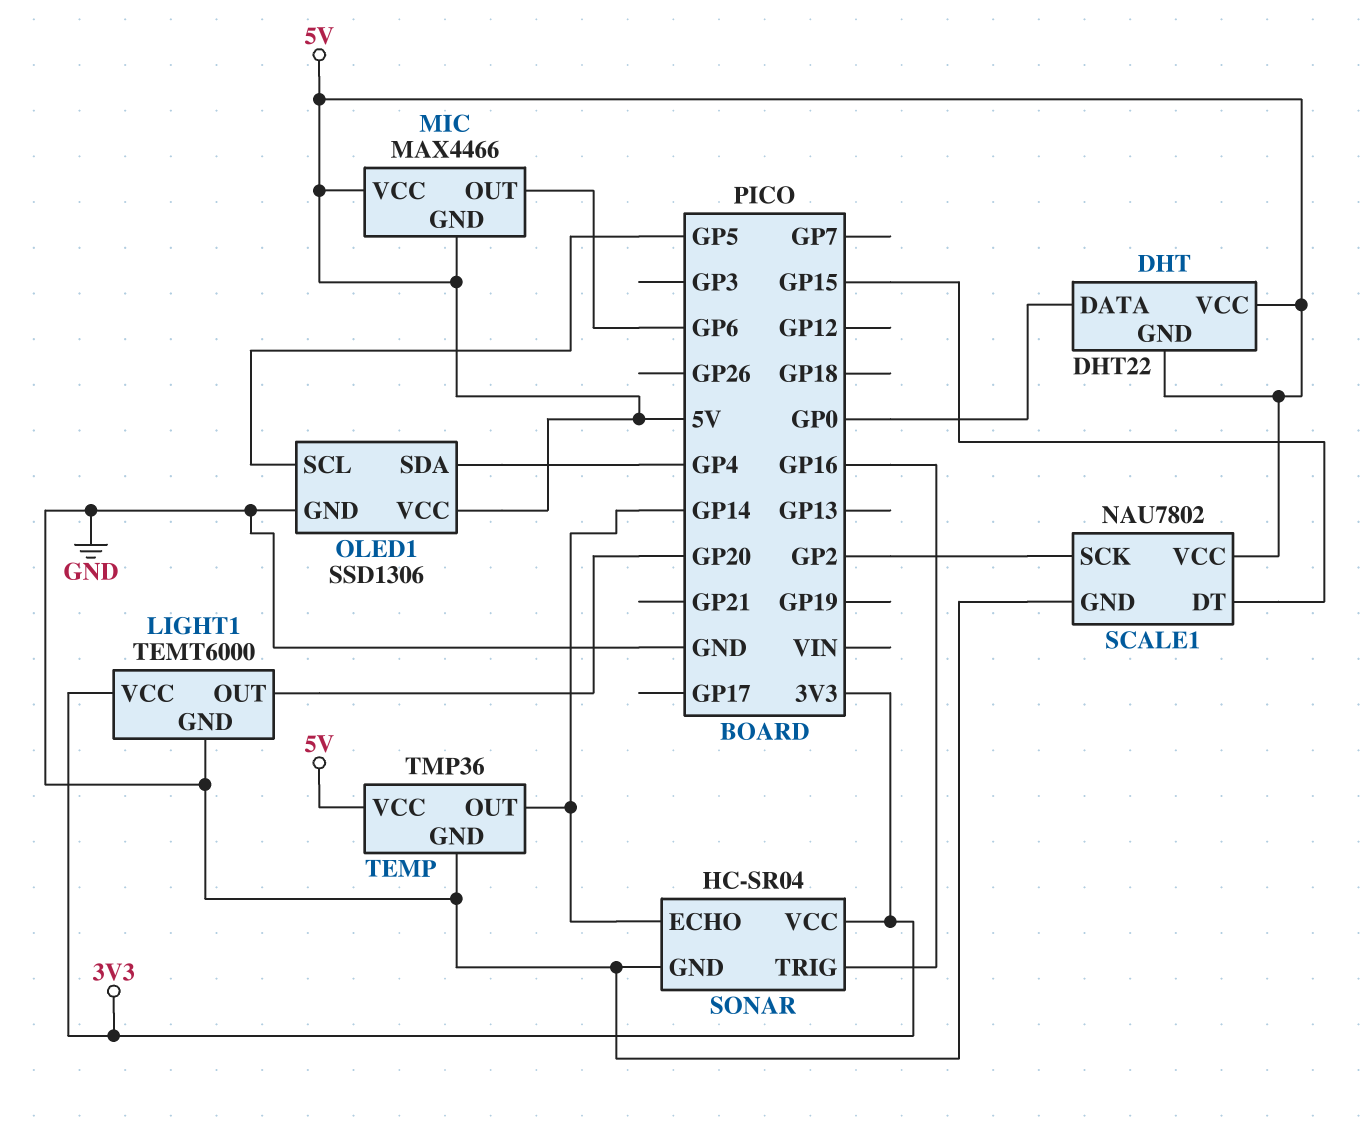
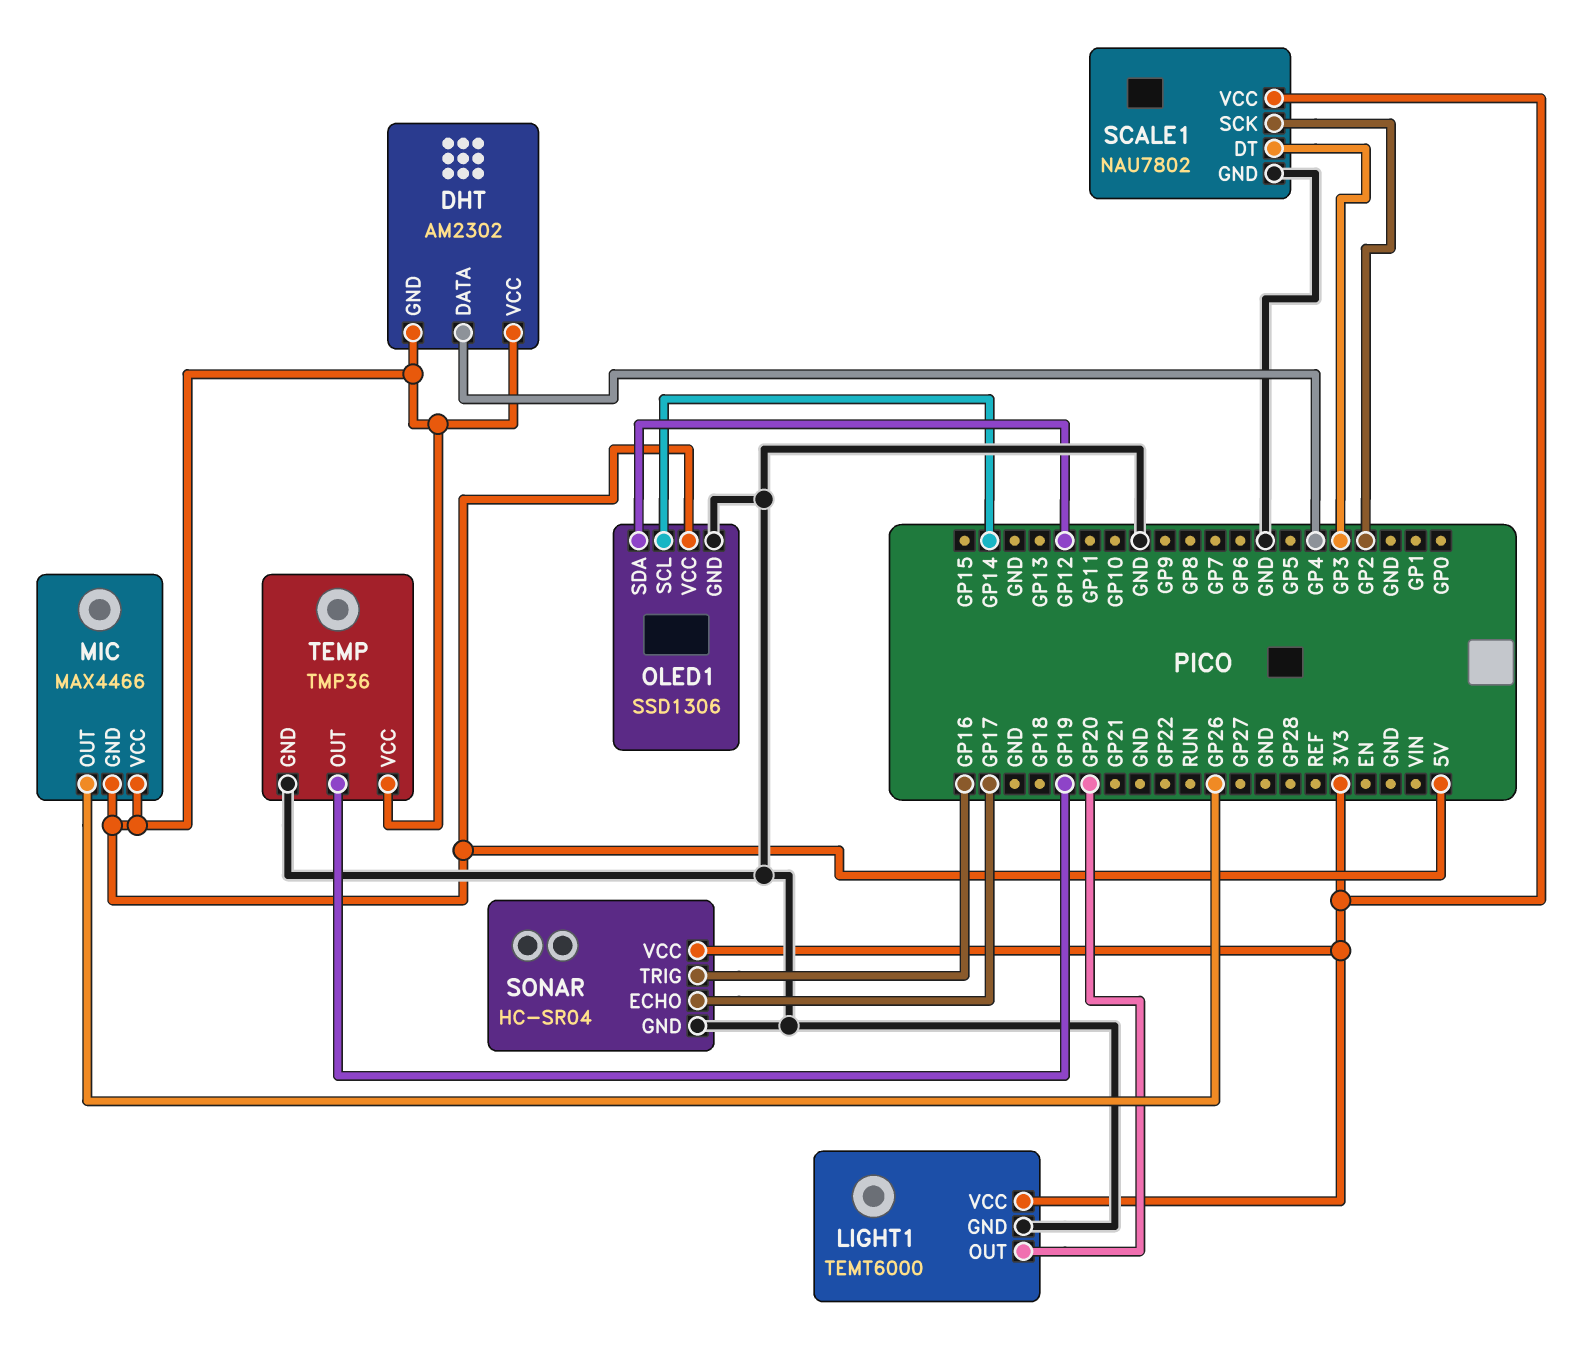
DHT: DHT22 -> AM2302
DHT pin DATA: GP0 -> GP4
MIC pin OUT: GP6 -> GP26
OLED1 pin SCL: GP5 -> GP14
OLED1 pin SDA: GP4 -> GP12
SCALE1 pin DT: GP15 -> GP3
SCALE1 pin VCC: 5V -> 3V3
SONAR pin ECHO: GP14 -> GP17
TEMP pin OUT: GP14 -> GP19

